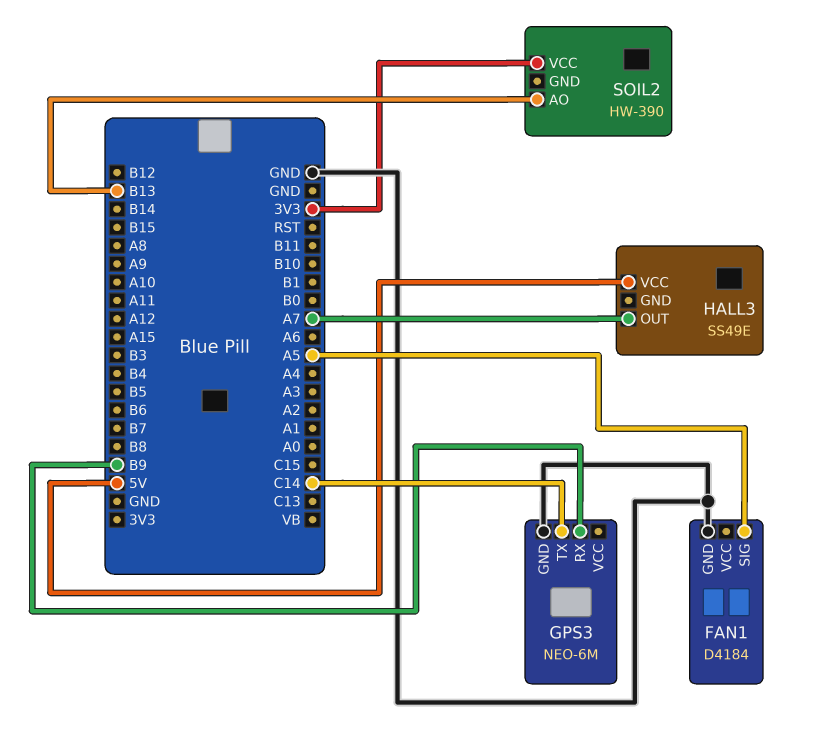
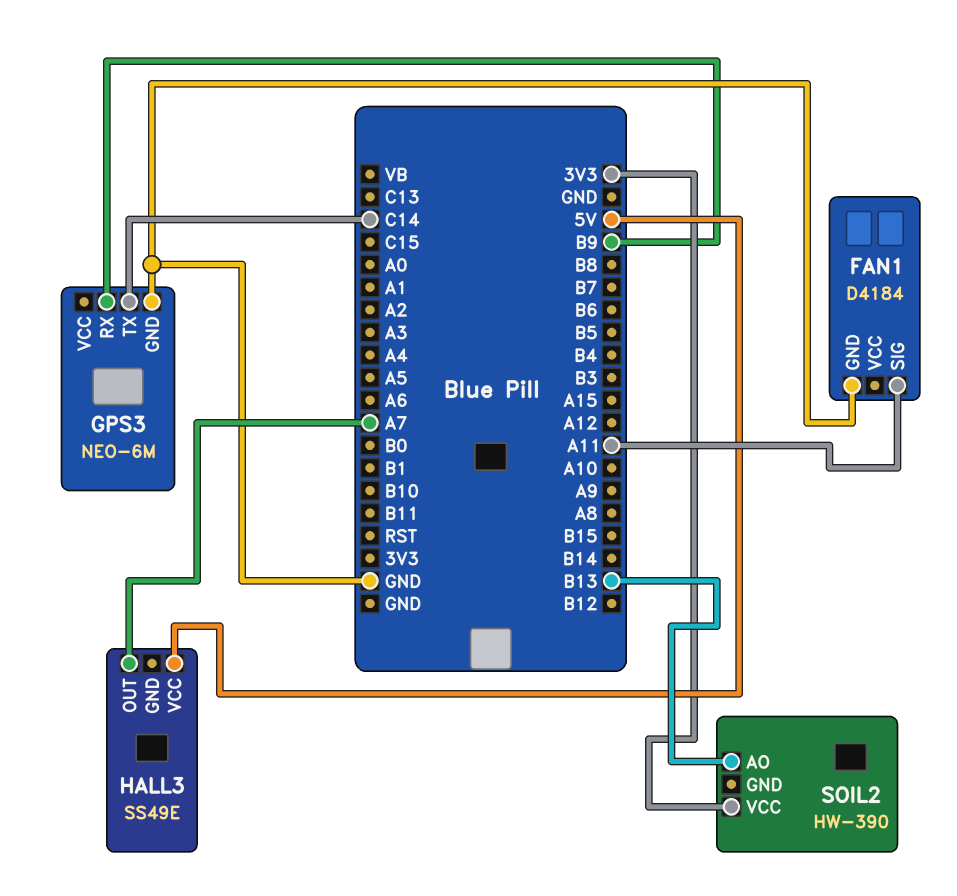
FAN1 pin SIG: A5 -> A11

